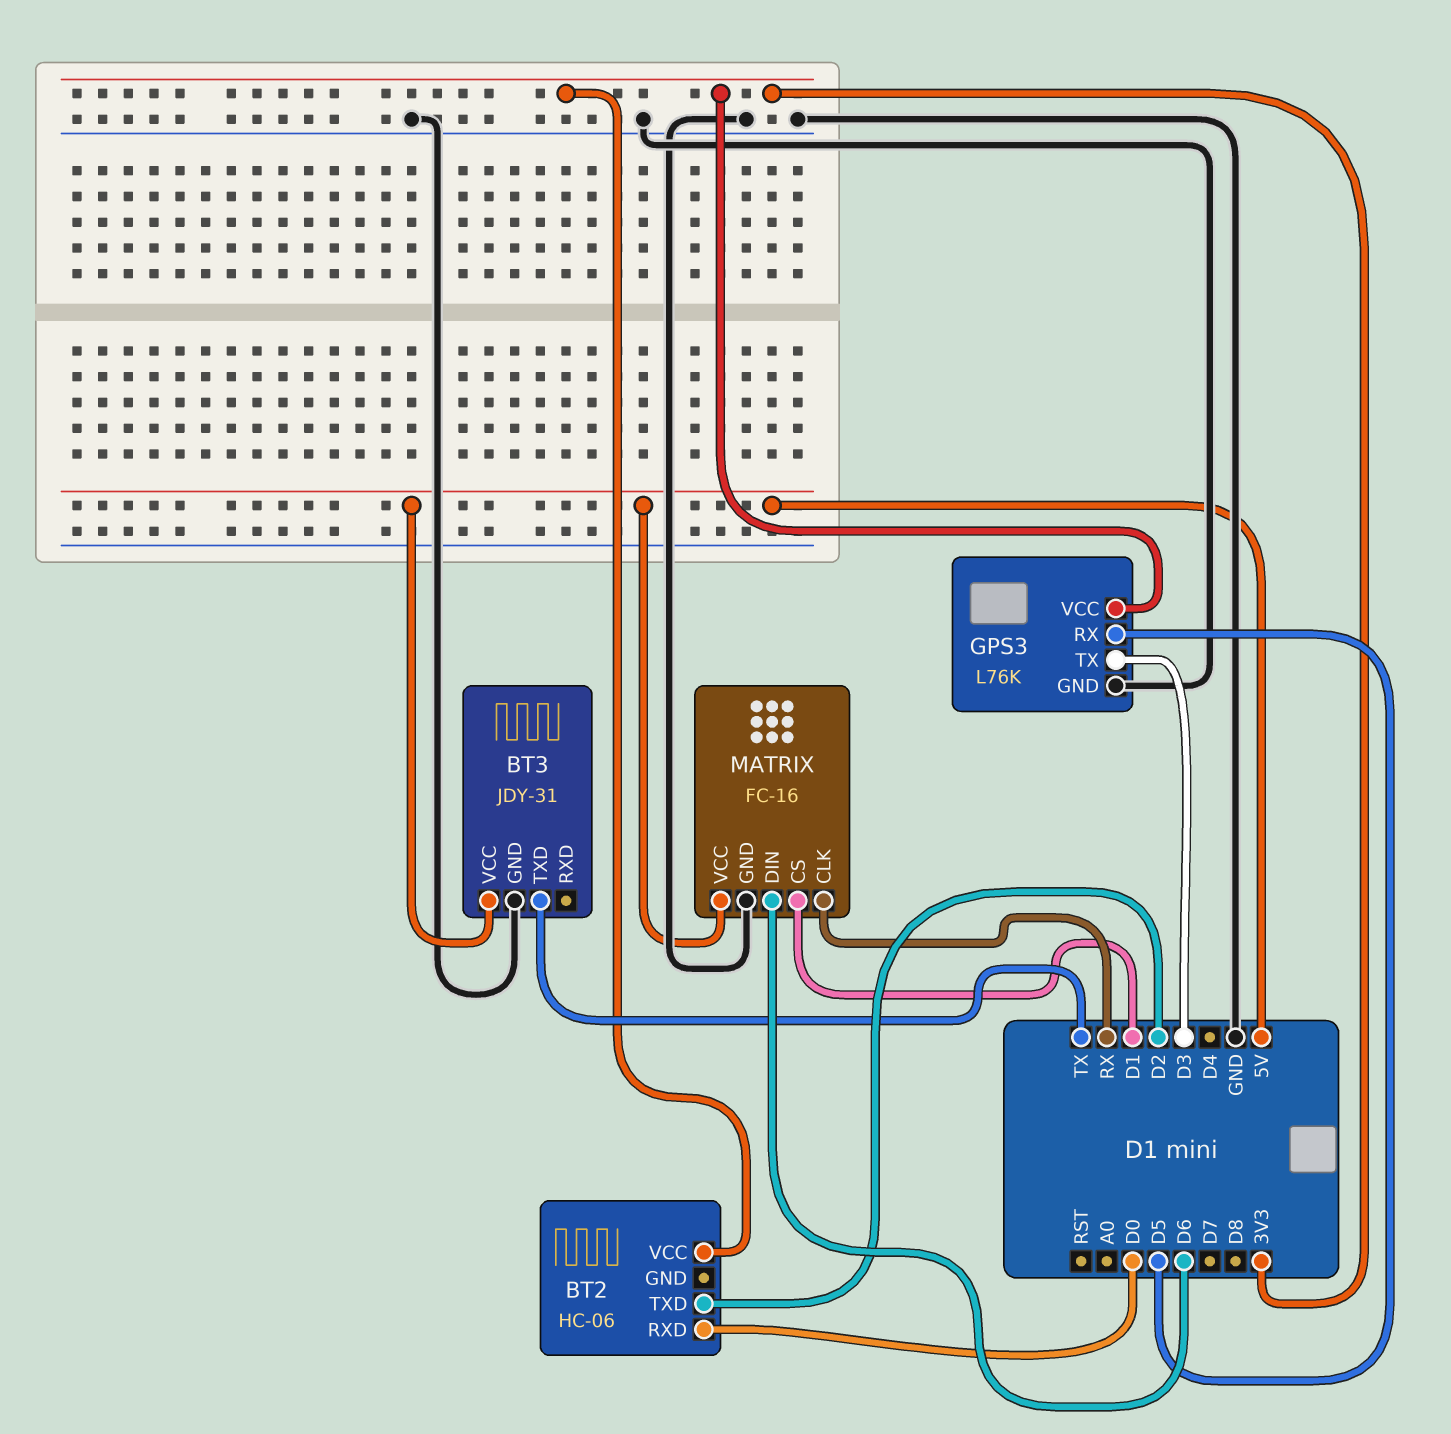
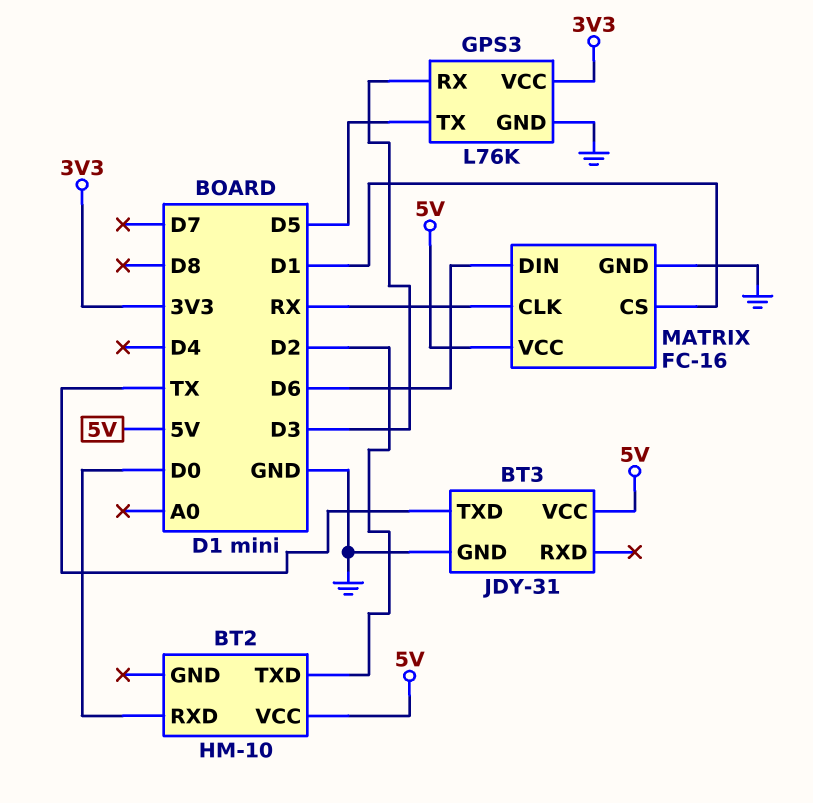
BT2: HC-06 -> HM-10
BT2 pin VCC: 3V3 -> 5V
GPS3 pin RX: D5 -> D3
GPS3 pin TX: D3 -> D5

